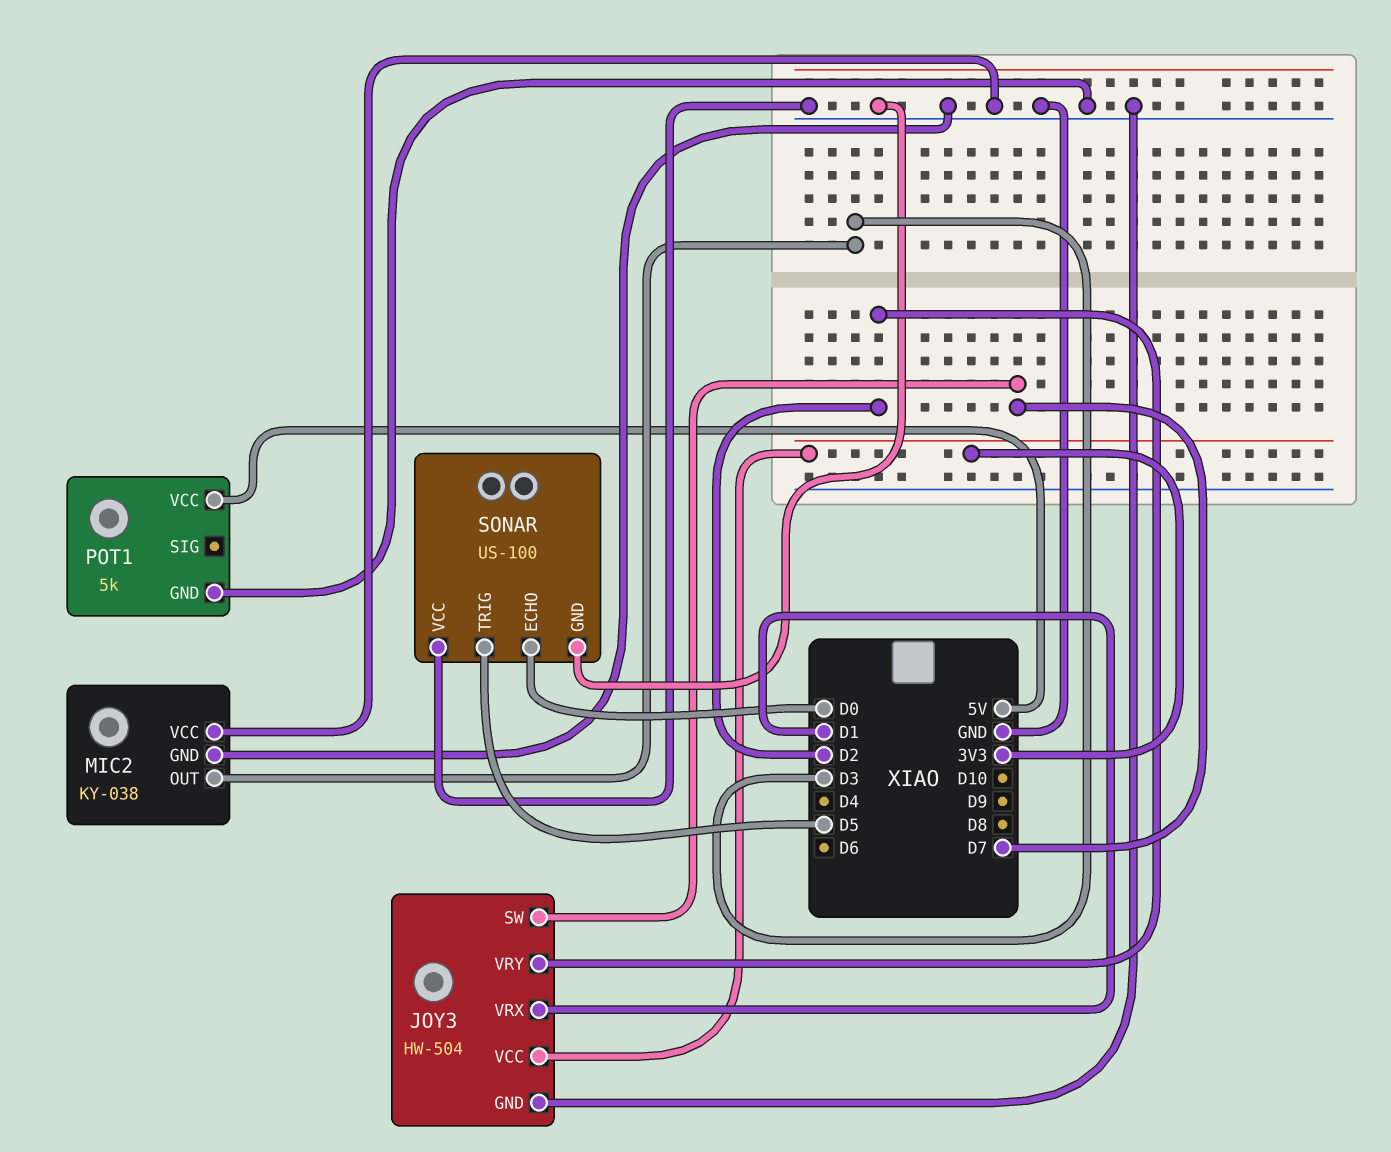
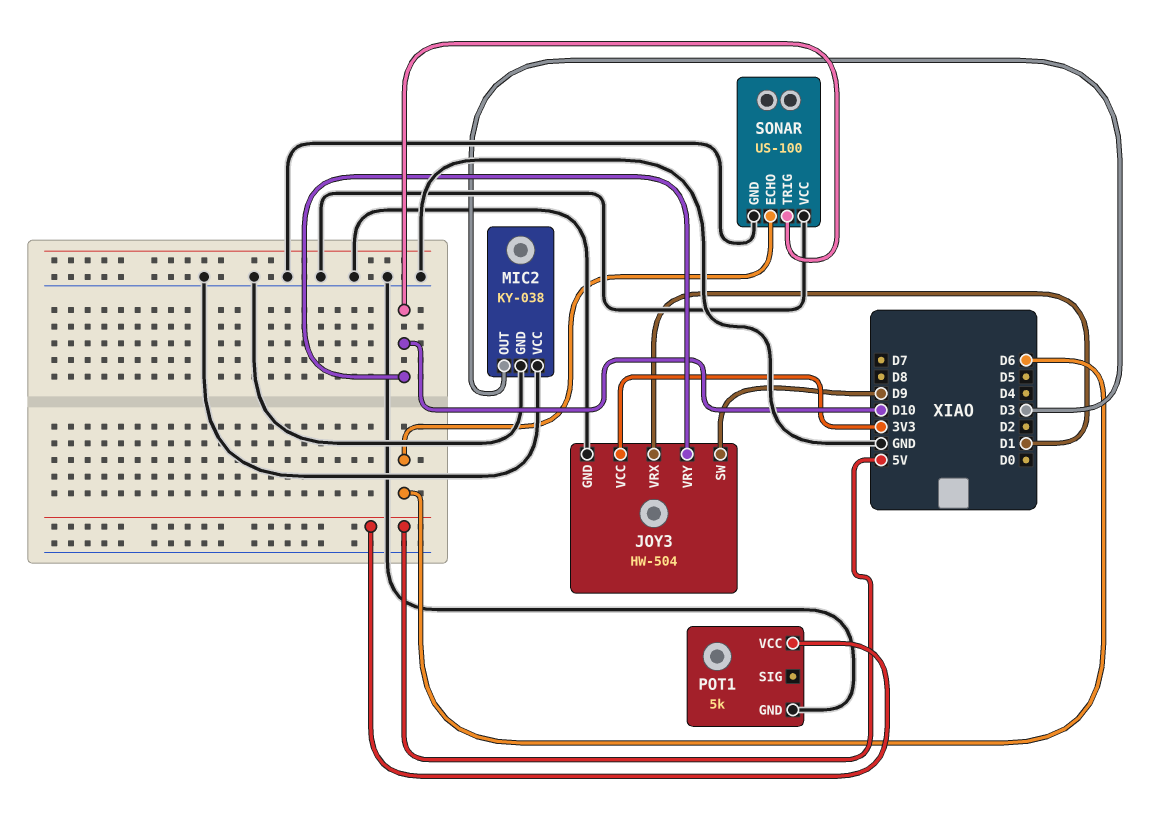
JOY3 pin SW: D7 -> D9
JOY3 pin VRY: D2 -> D10
SONAR pin ECHO: D0 -> D6
SONAR pin TRIG: D5 -> D10

